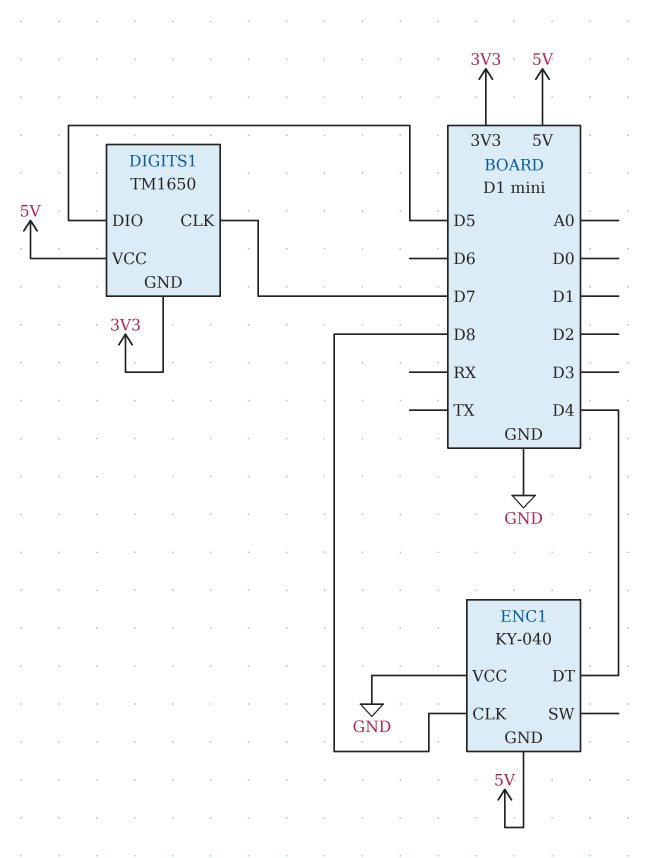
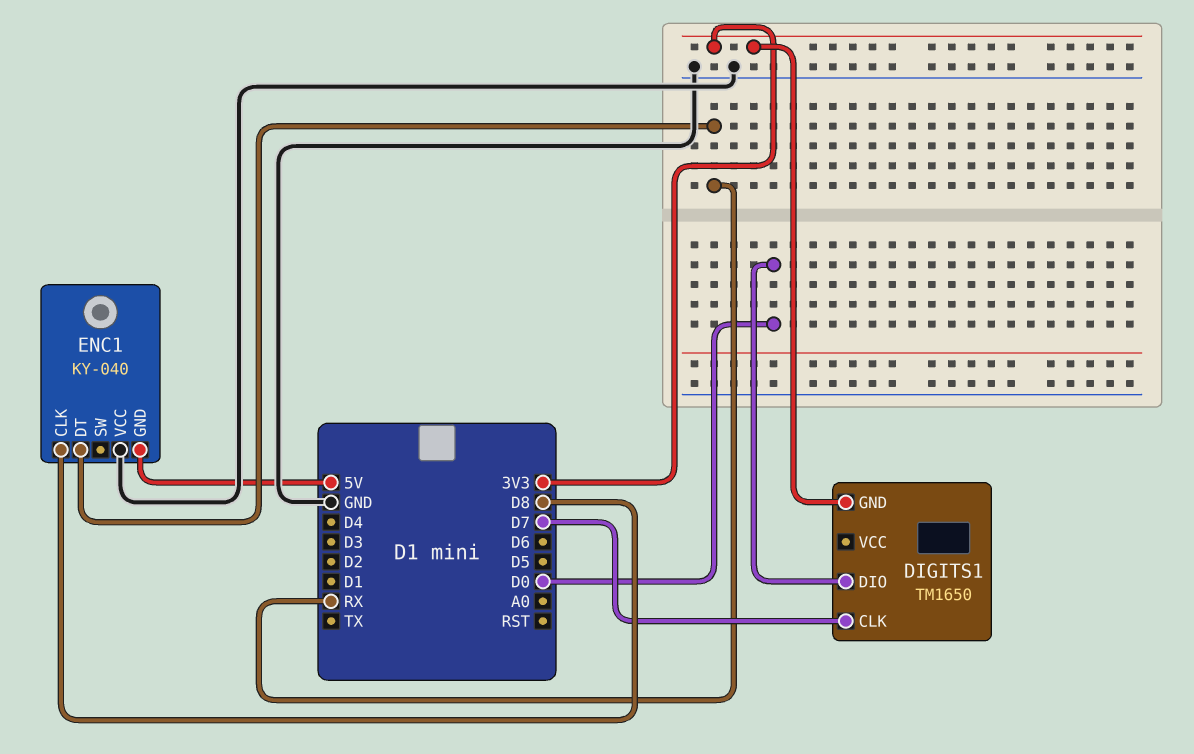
DIGITS1 pin DIO: D5 -> D0
DIGITS1 pin VCC: 5V -> none
ENC1 pin DT: D4 -> RX

